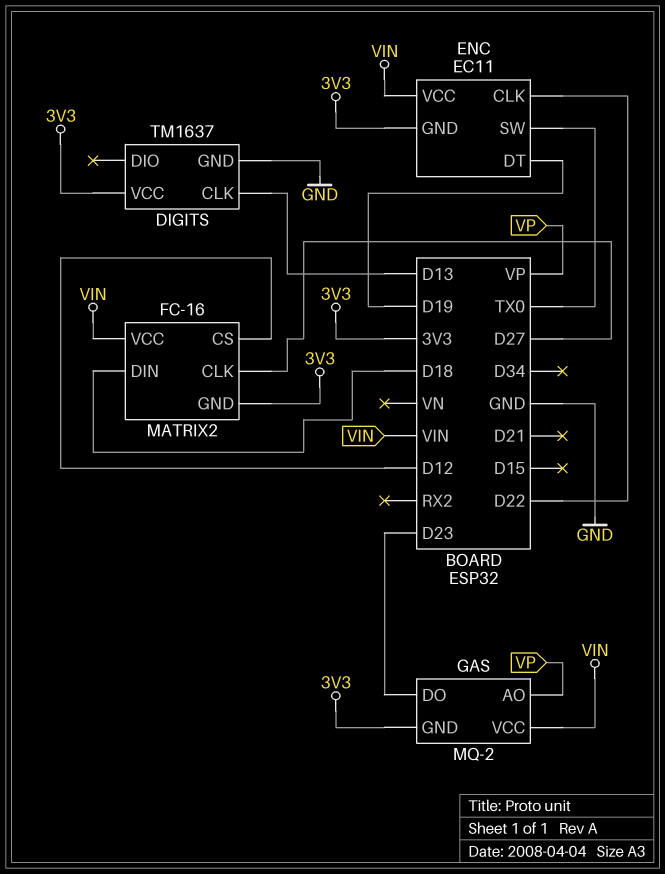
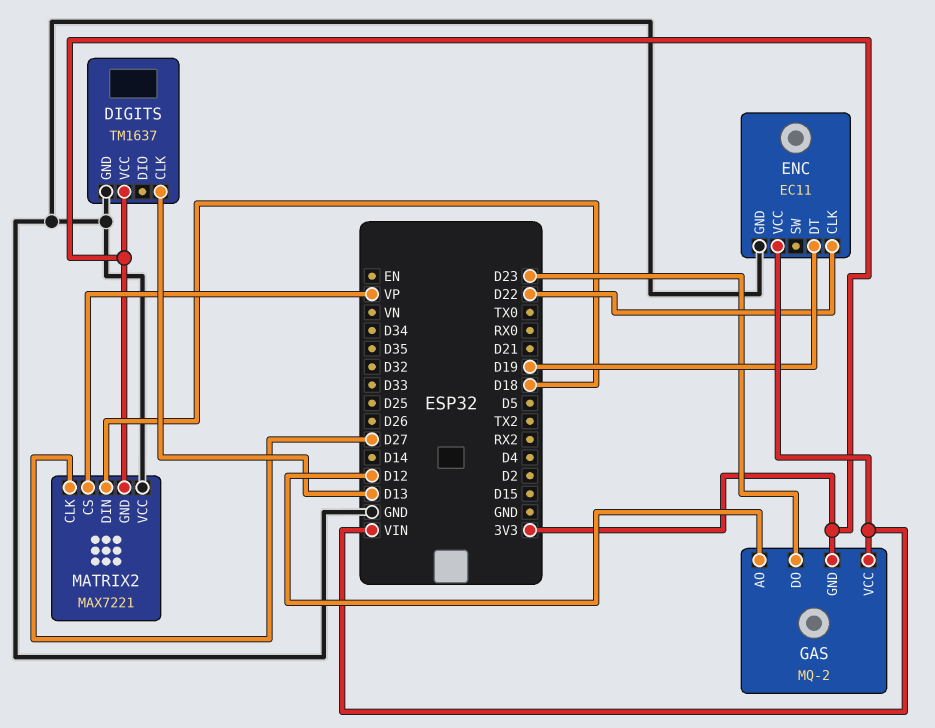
ENC pin GND: 3V3 -> GND
ENC pin SW: TX0 -> none
GAS pin AO: VP -> D12
MATRIX2: FC-16 -> MAX7221
MATRIX2 pin CS: D12 -> VP
MATRIX2 pin VCC: VIN -> GND

